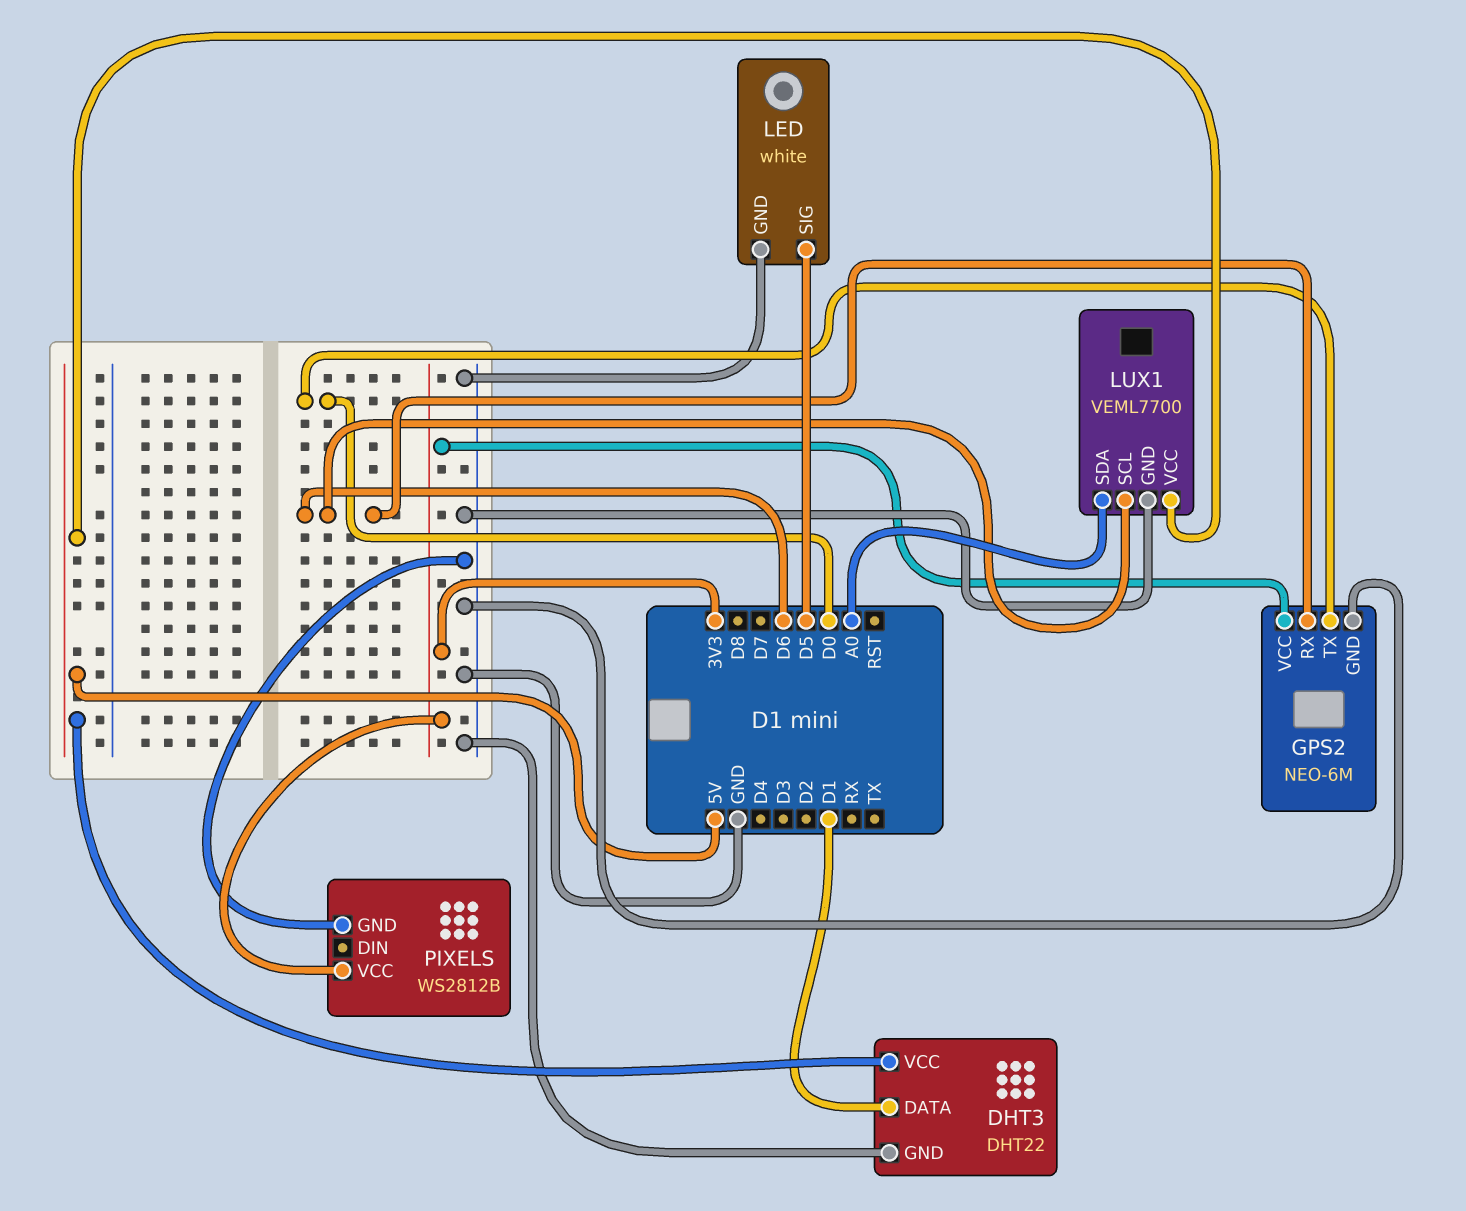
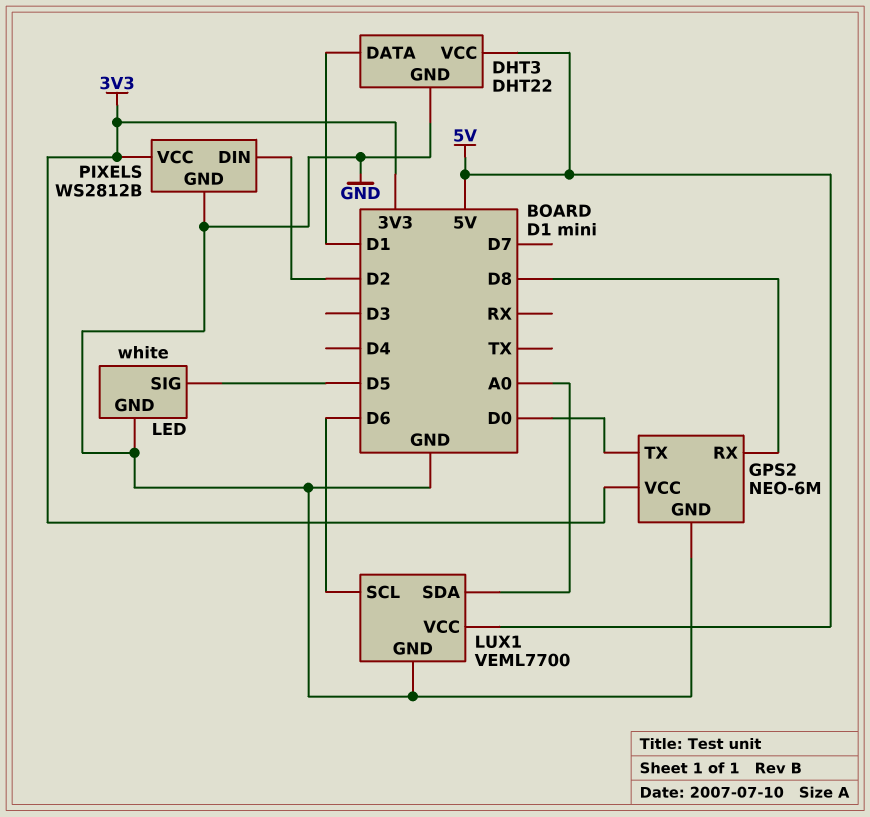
GPS2 pin RX: D6 -> D8
PIXELS pin DIN: none -> D2

